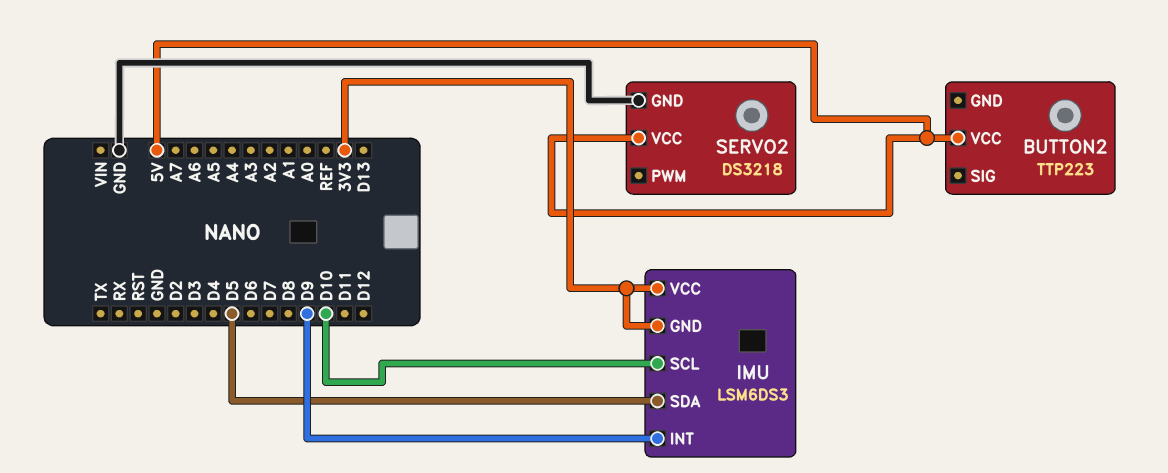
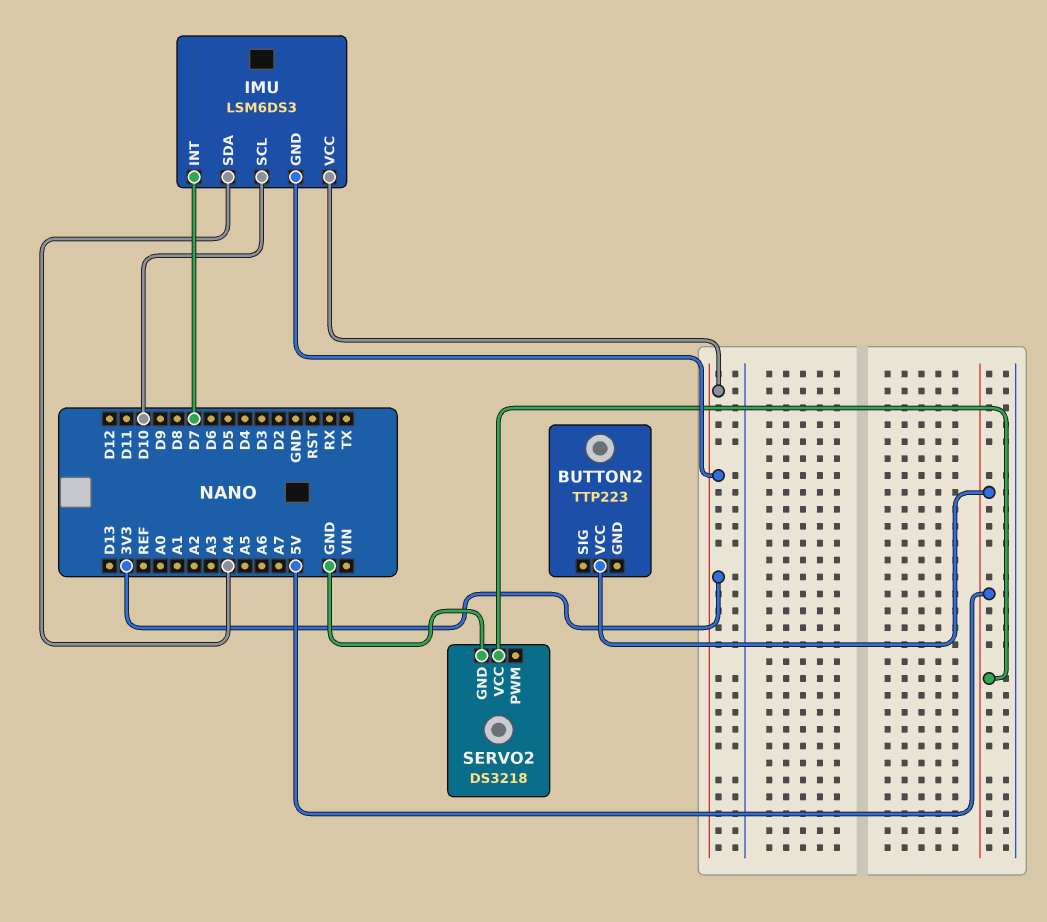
IMU pin INT: D9 -> D7
IMU pin SDA: D5 -> A4

